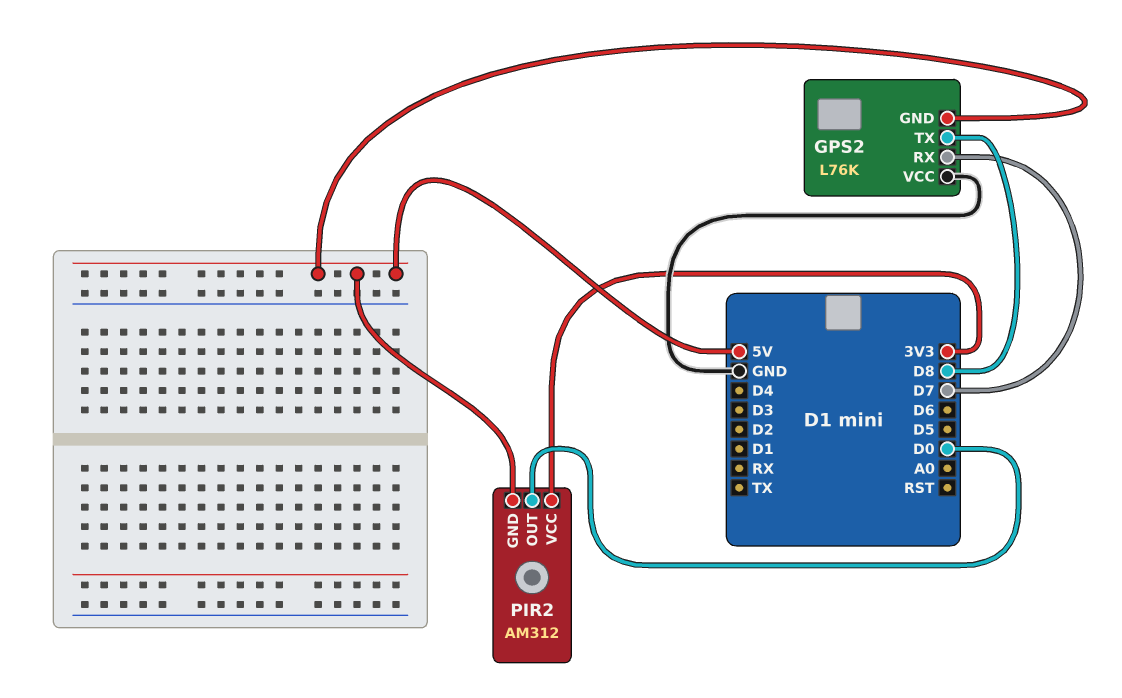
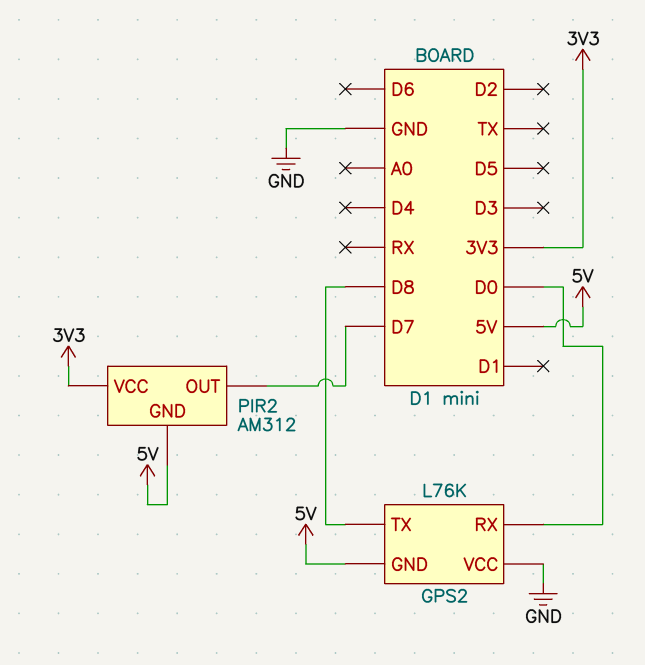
GPS2 pin RX: D7 -> D0
PIR2 pin OUT: D0 -> D7

